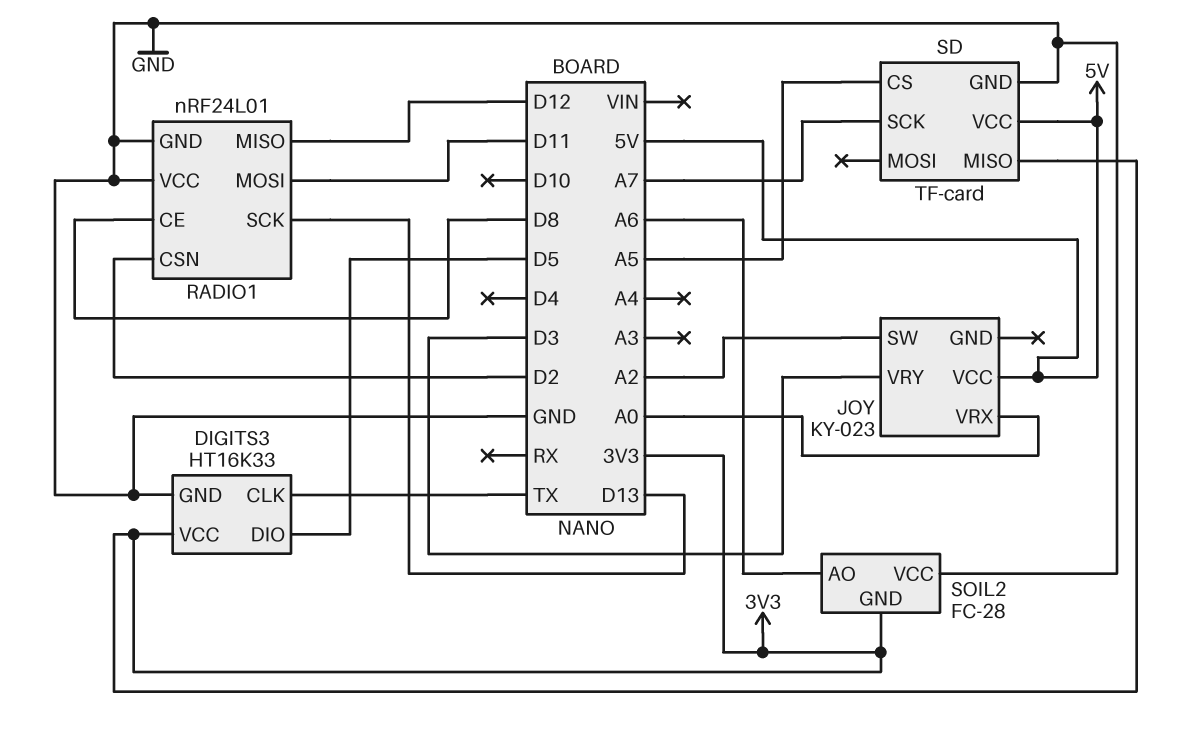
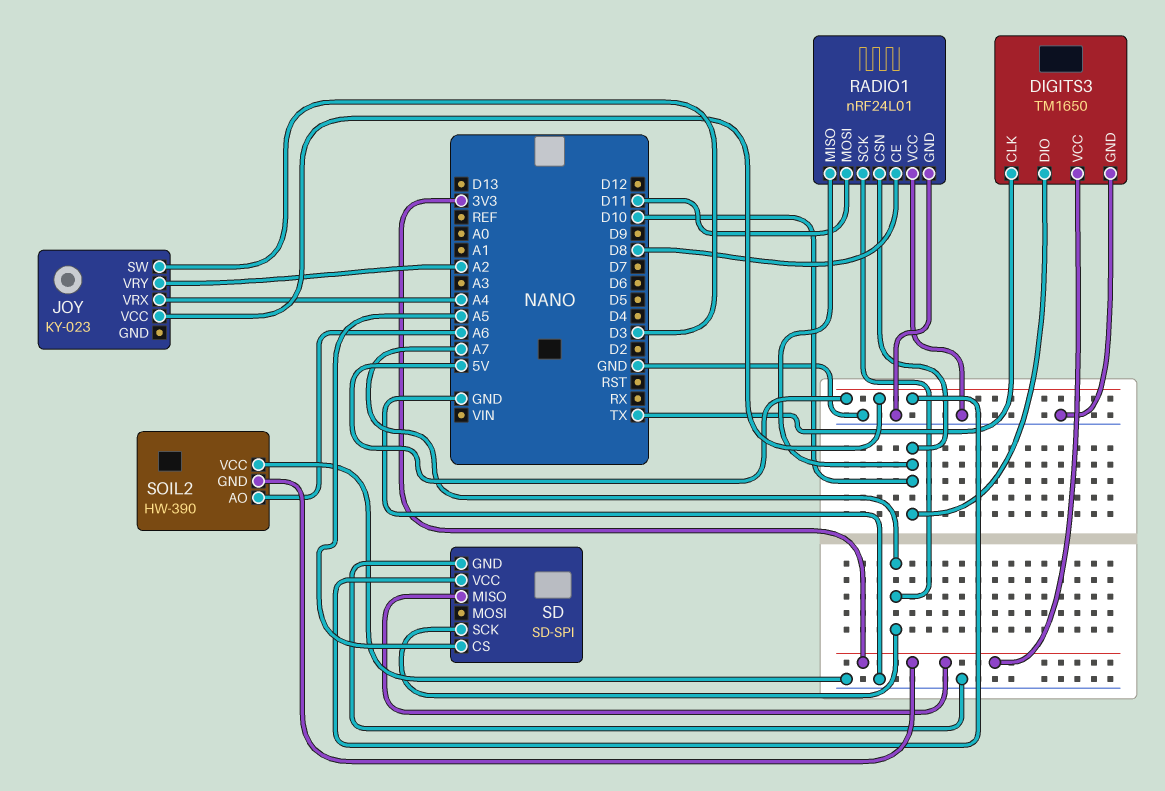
DIGITS3: HT16K33 -> TM1650
DIGITS3 pin DIO: D5 -> D10
JOY pin SW: A2 -> D3
JOY pin VRX: A0 -> A4
JOY pin VRY: D3 -> A2
RADIO1 pin CSN: D2 -> D10
RADIO1 pin MISO: D12 -> D10
RADIO1 pin SCK: D13 -> A7
SD: TF-card -> SD-SPI
SOIL2: FC-28 -> HW-390

